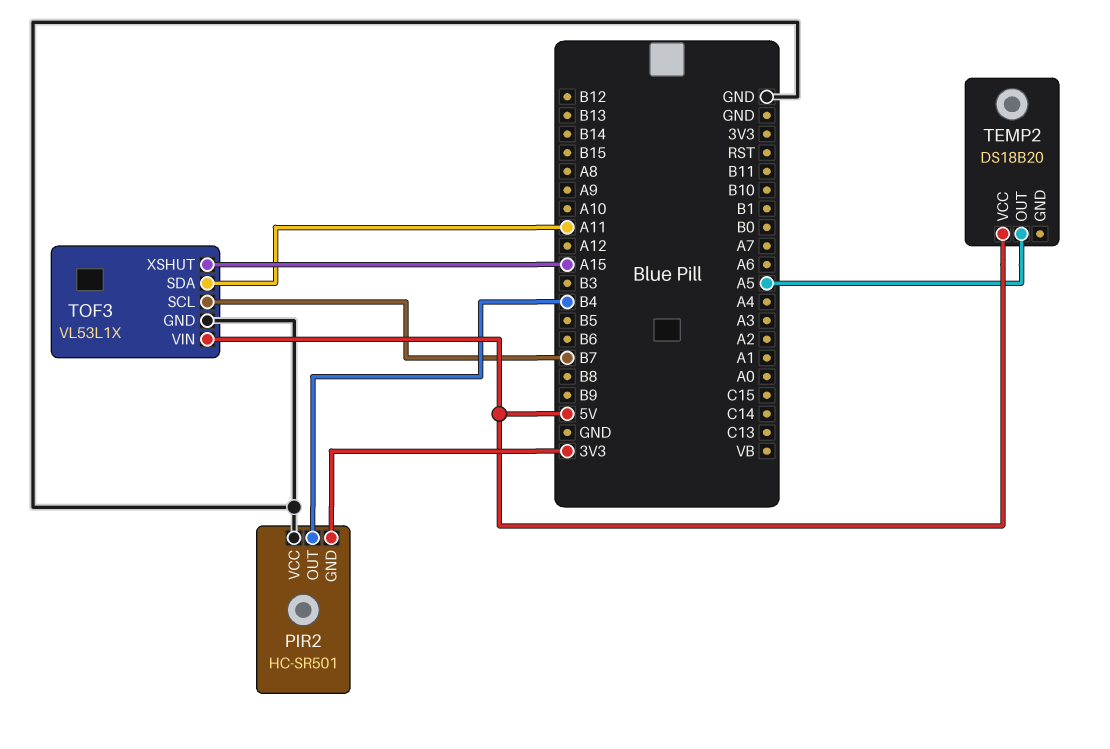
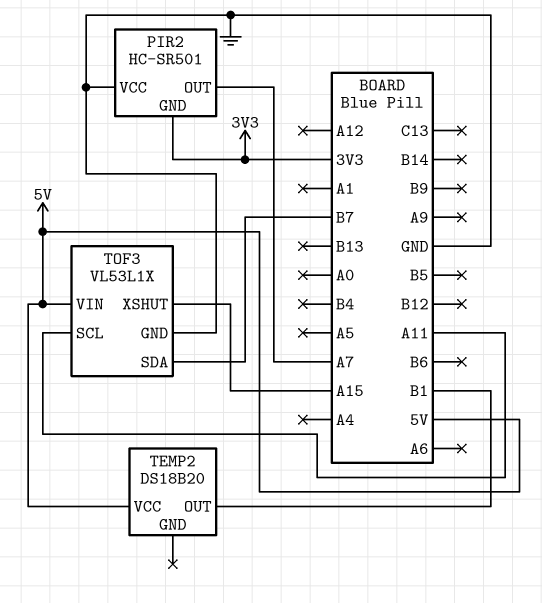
PIR2 pin OUT: B4 -> A7
TEMP2 pin OUT: A5 -> B1
TOF3 pin SCL: B7 -> A11
TOF3 pin SDA: A11 -> B7

